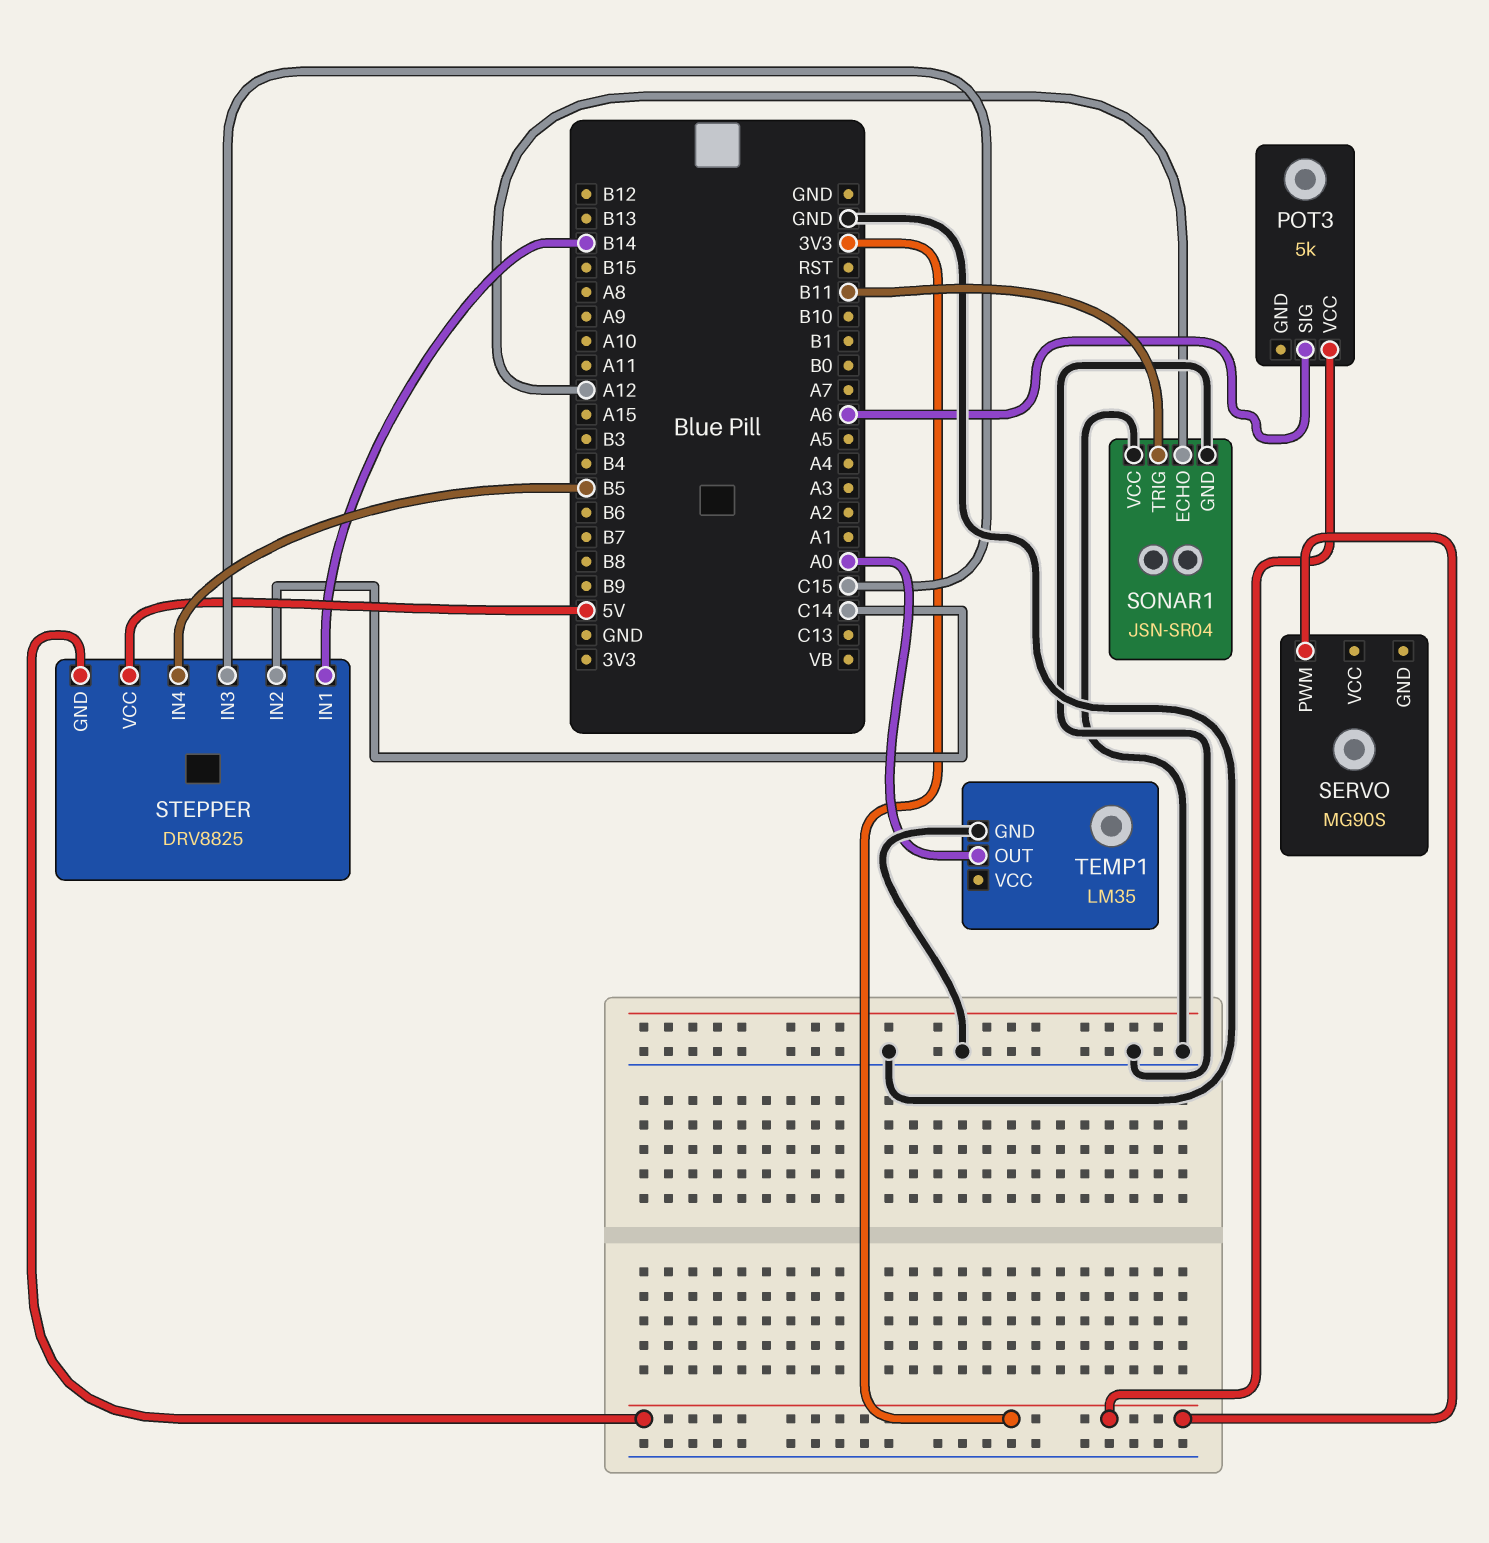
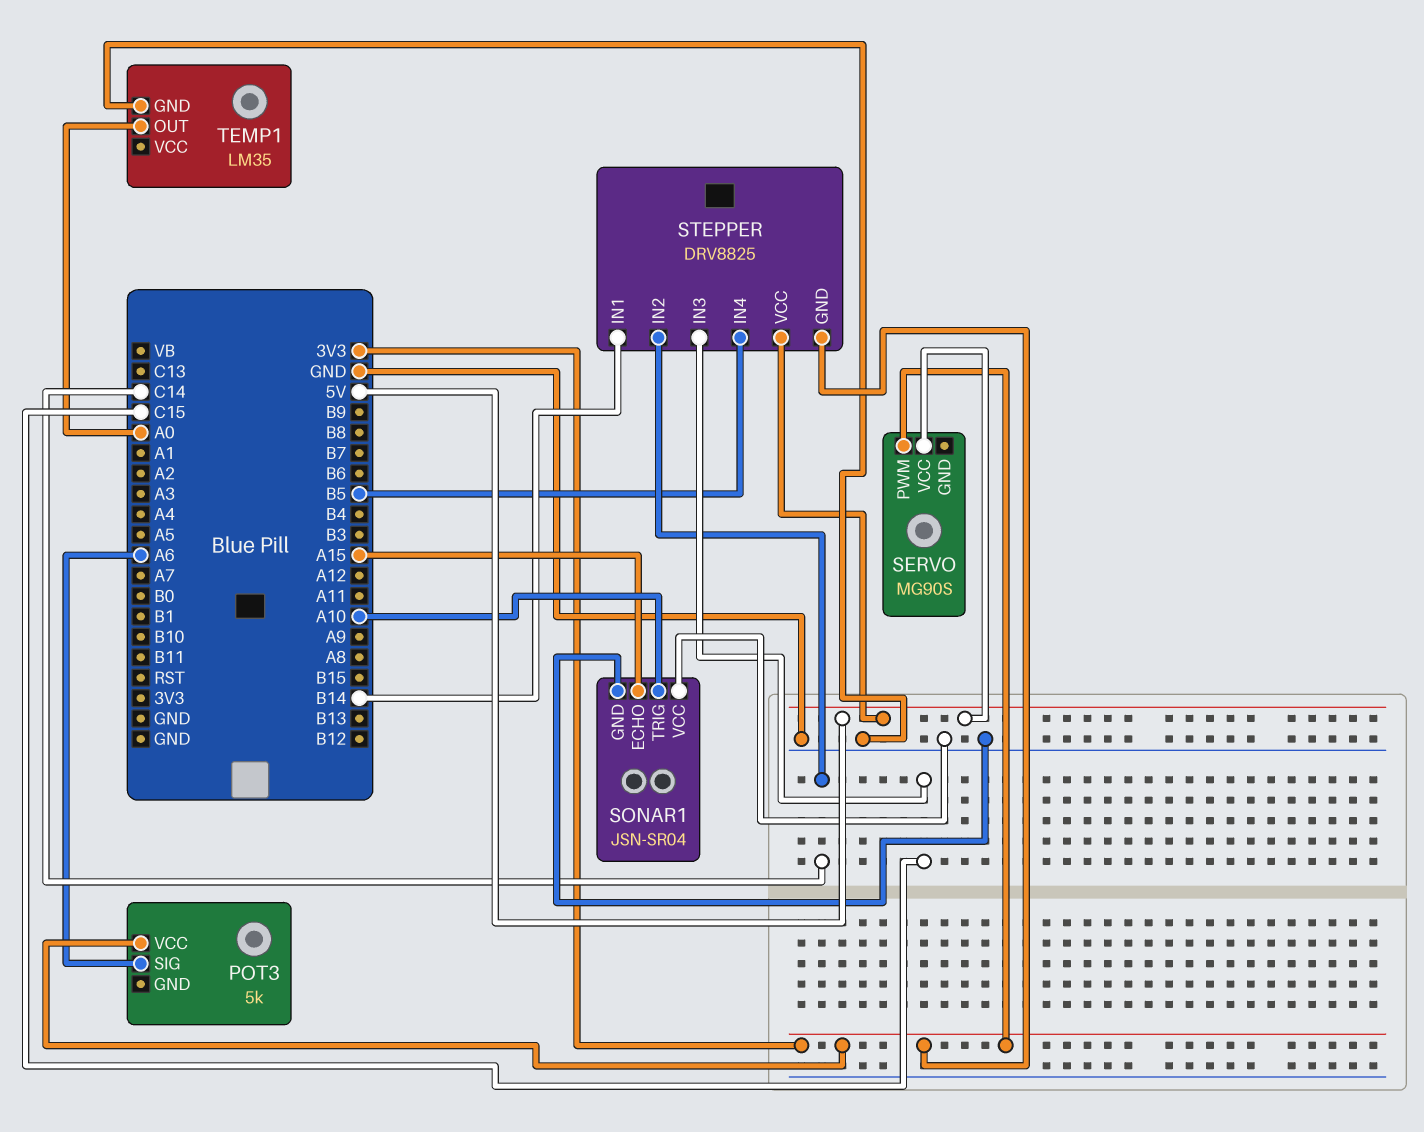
SERVO pin VCC: none -> 5V
SONAR1 pin ECHO: A12 -> A15
SONAR1 pin TRIG: B11 -> A10

